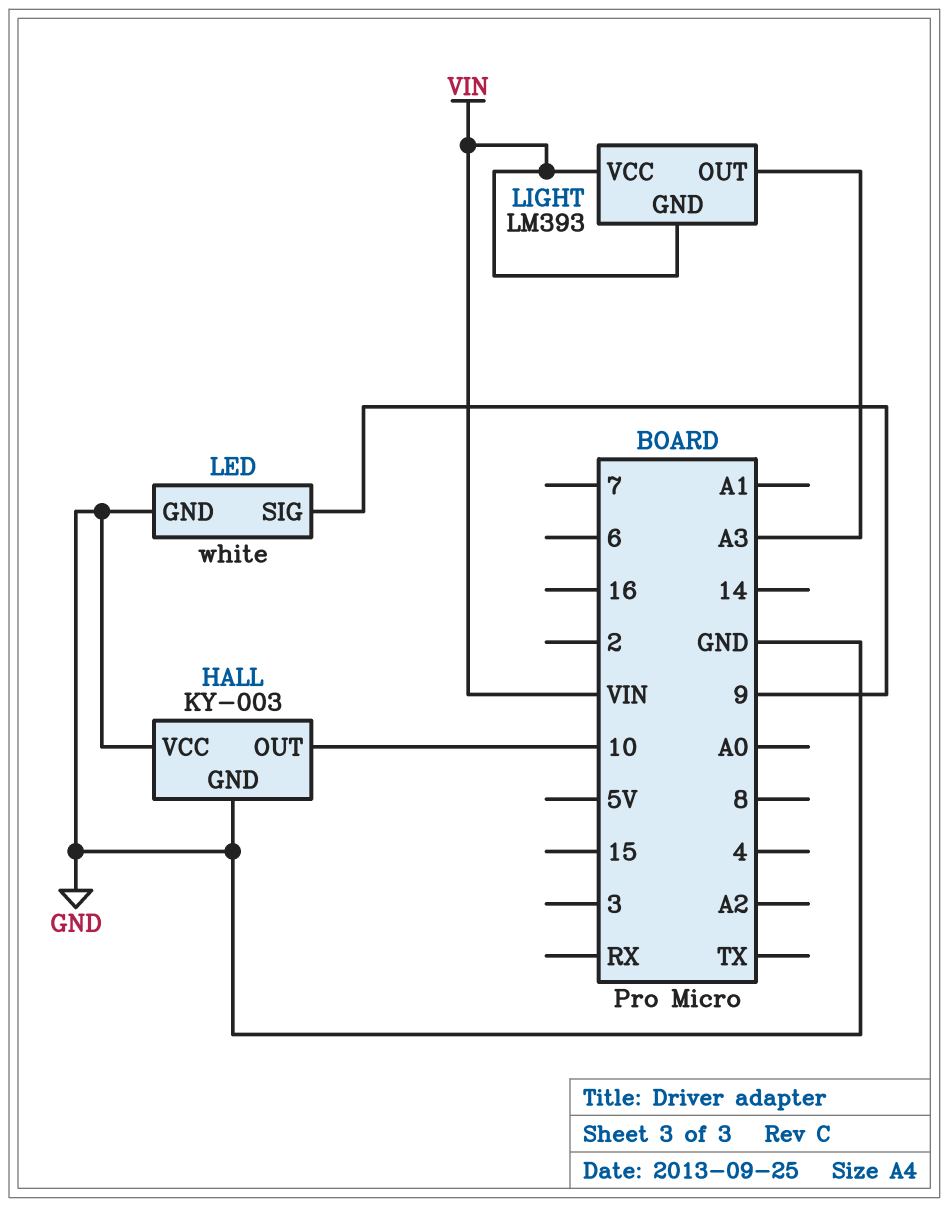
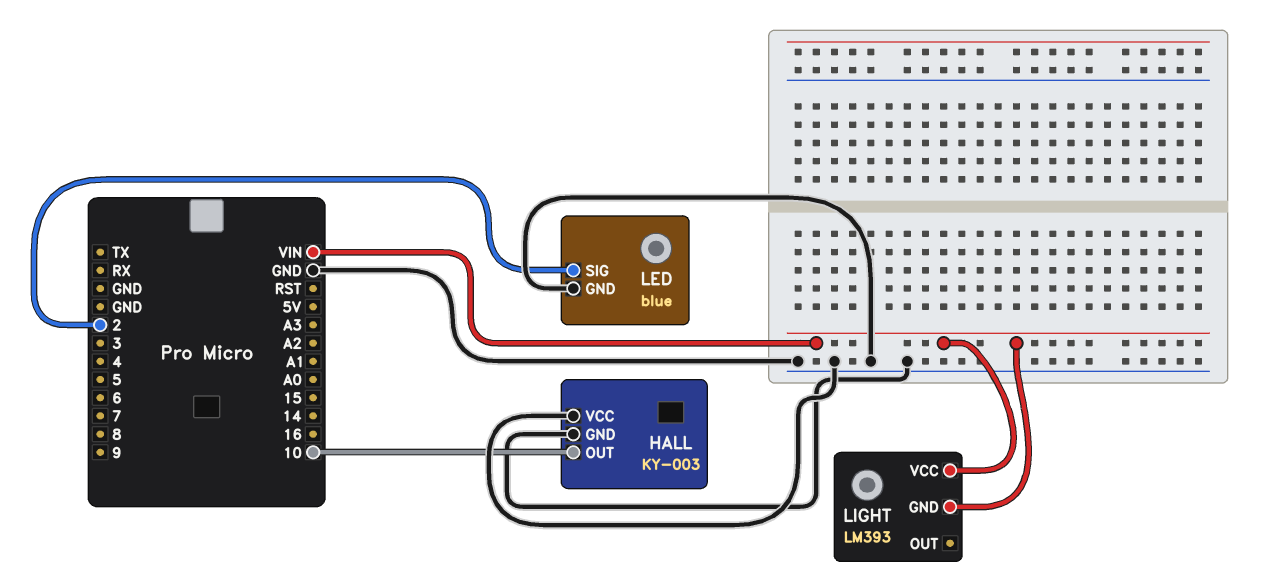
LED: white -> blue
LED pin SIG: 9 -> 2
LIGHT pin OUT: A3 -> none

